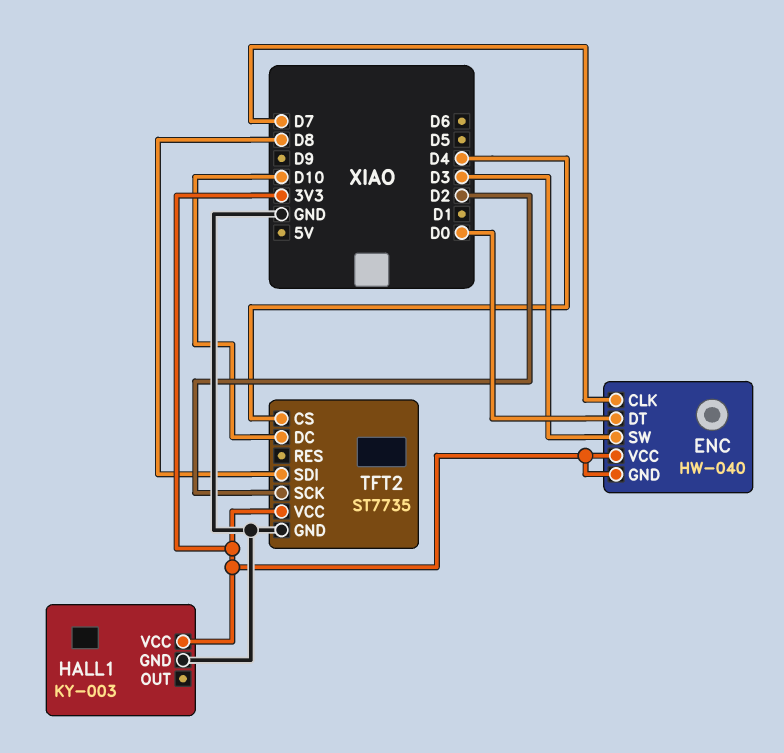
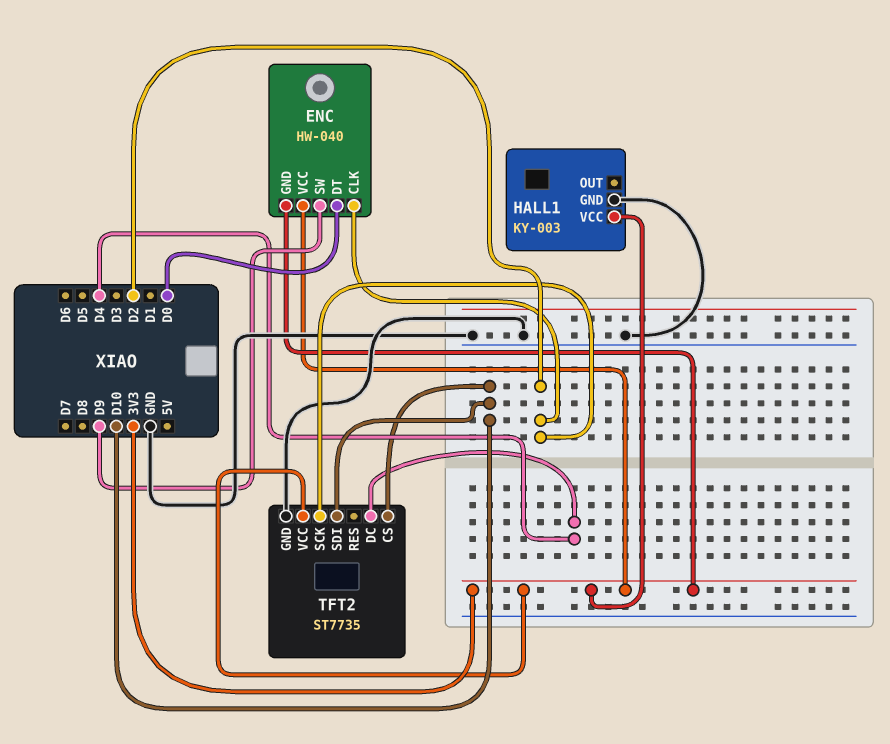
ENC pin CLK: D7 -> D2
ENC pin SW: D3 -> D9
TFT2 pin CS: D4 -> D10
TFT2 pin DC: D10 -> D4
TFT2 pin SDI: D8 -> D10

